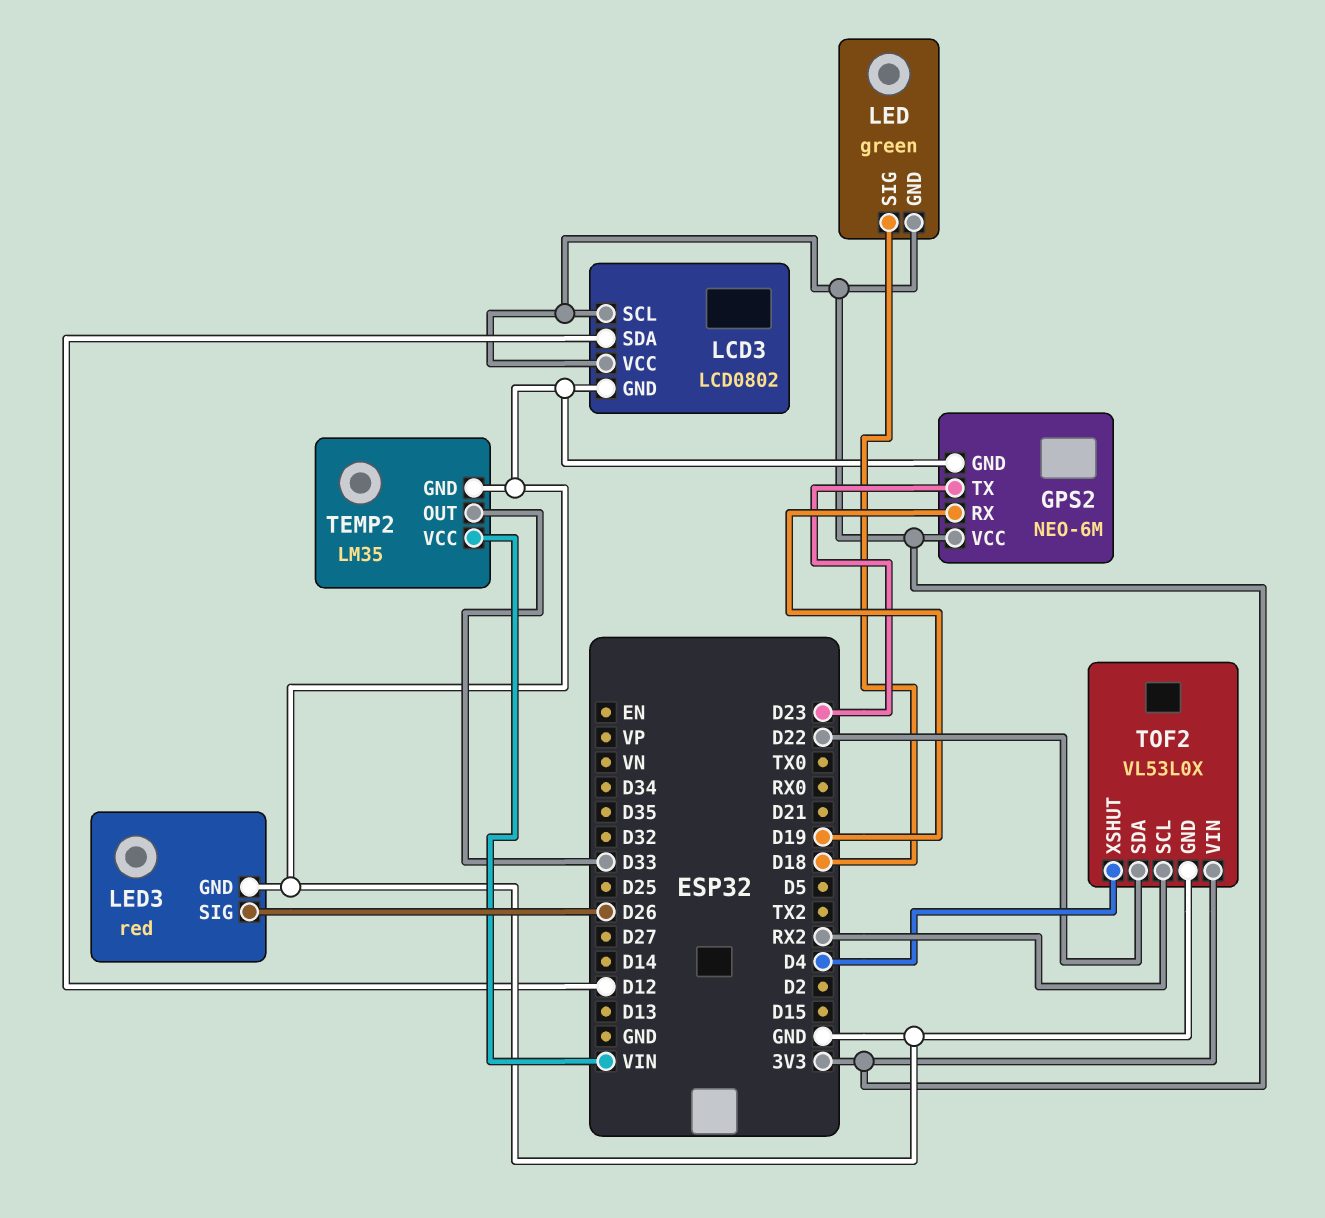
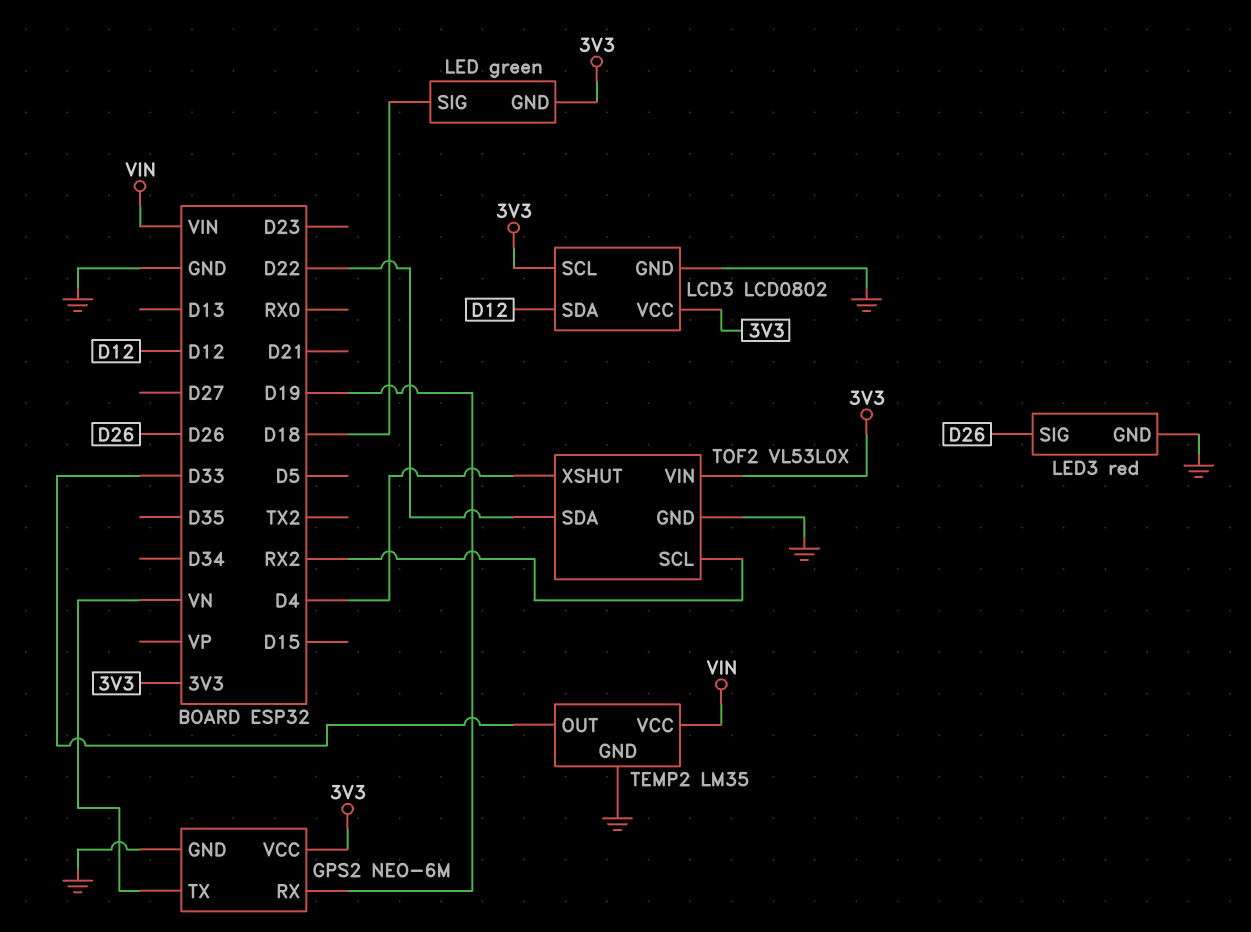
GPS2 pin TX: D23 -> VN

